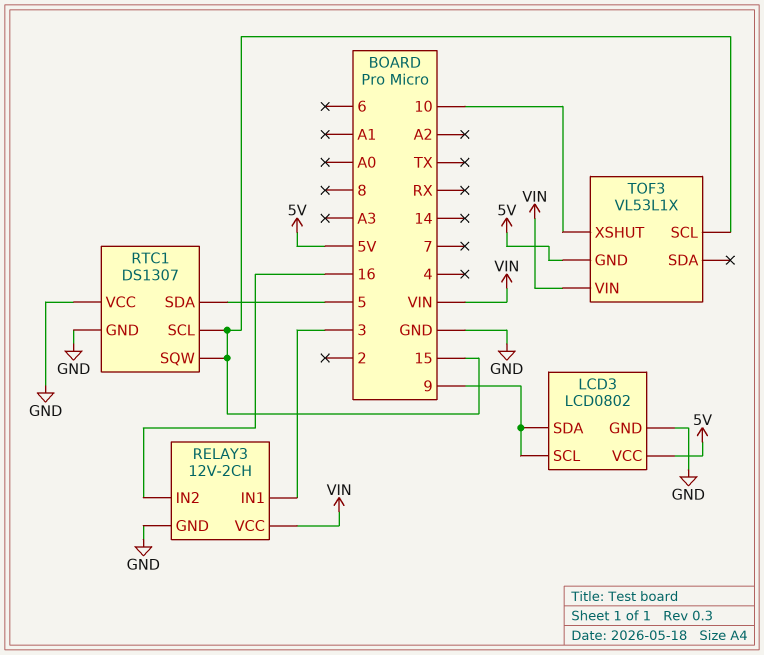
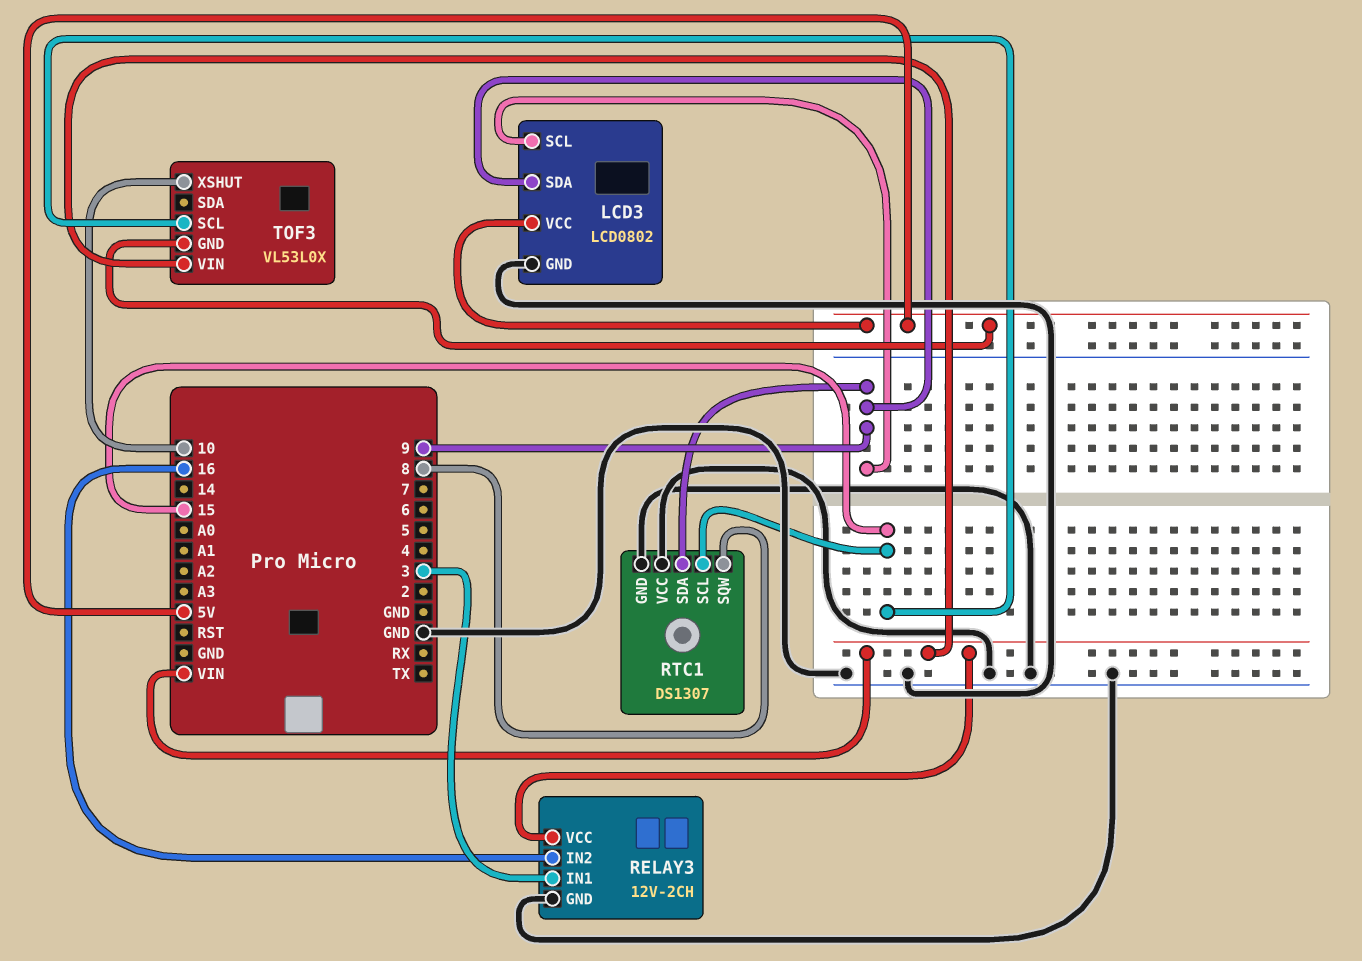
RTC1 pin SDA: 5 -> 9
RTC1 pin SQW: 15 -> 8
TOF3: VL53L1X -> VL53L0X

